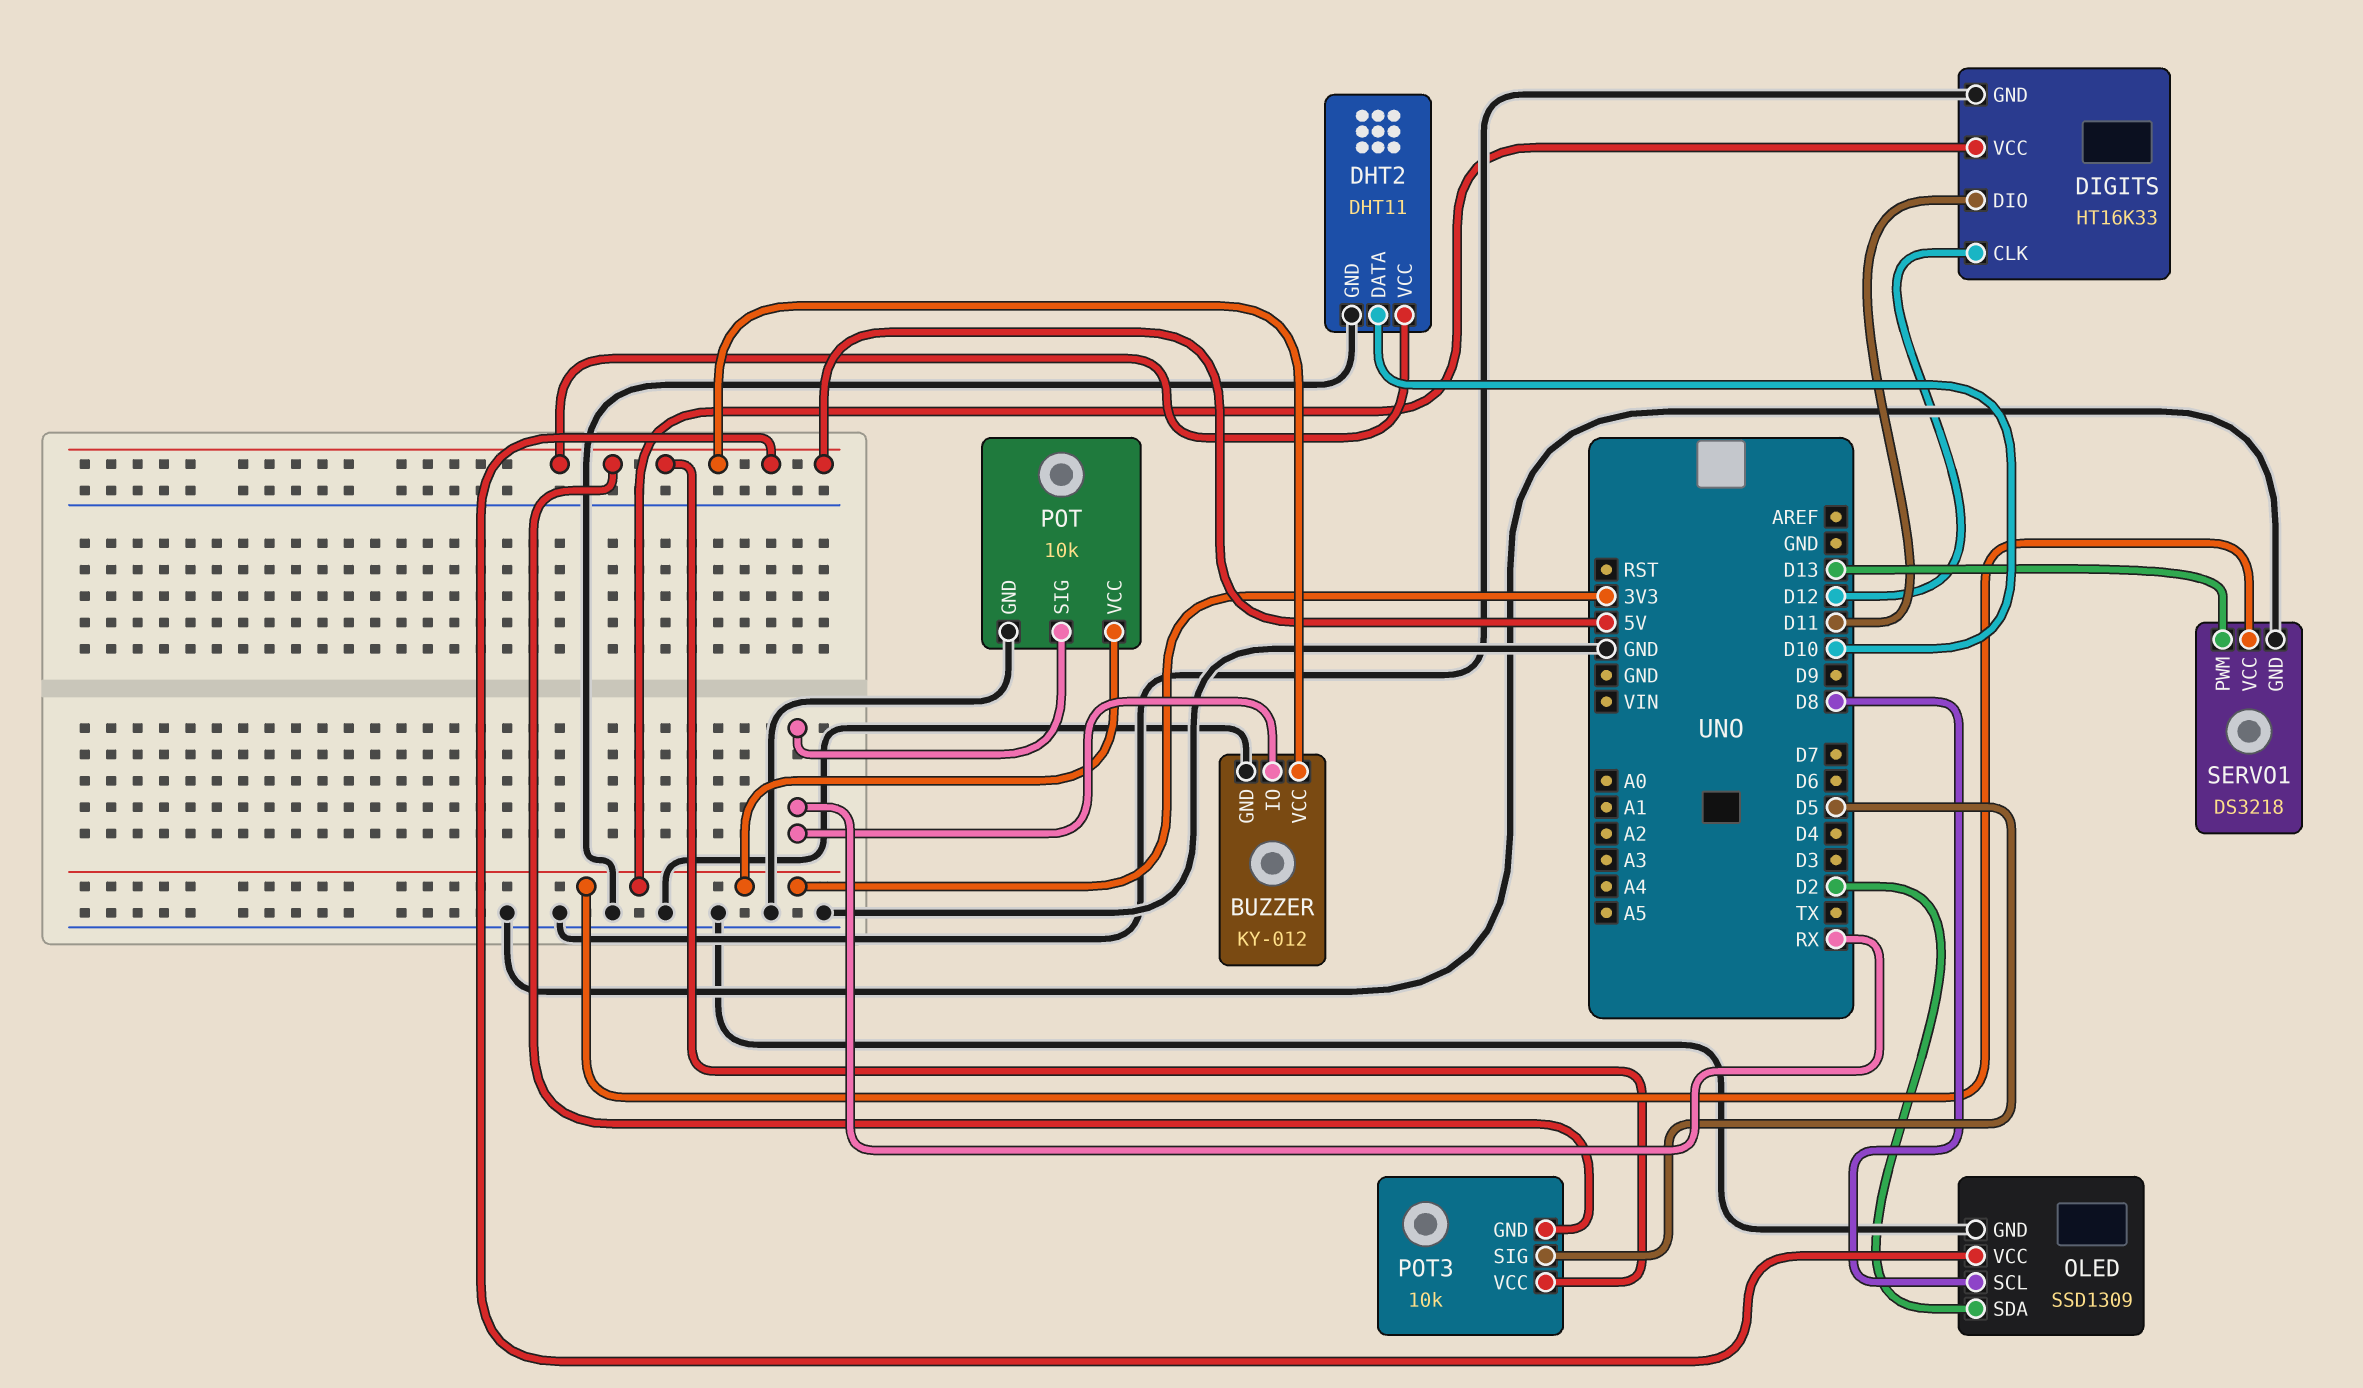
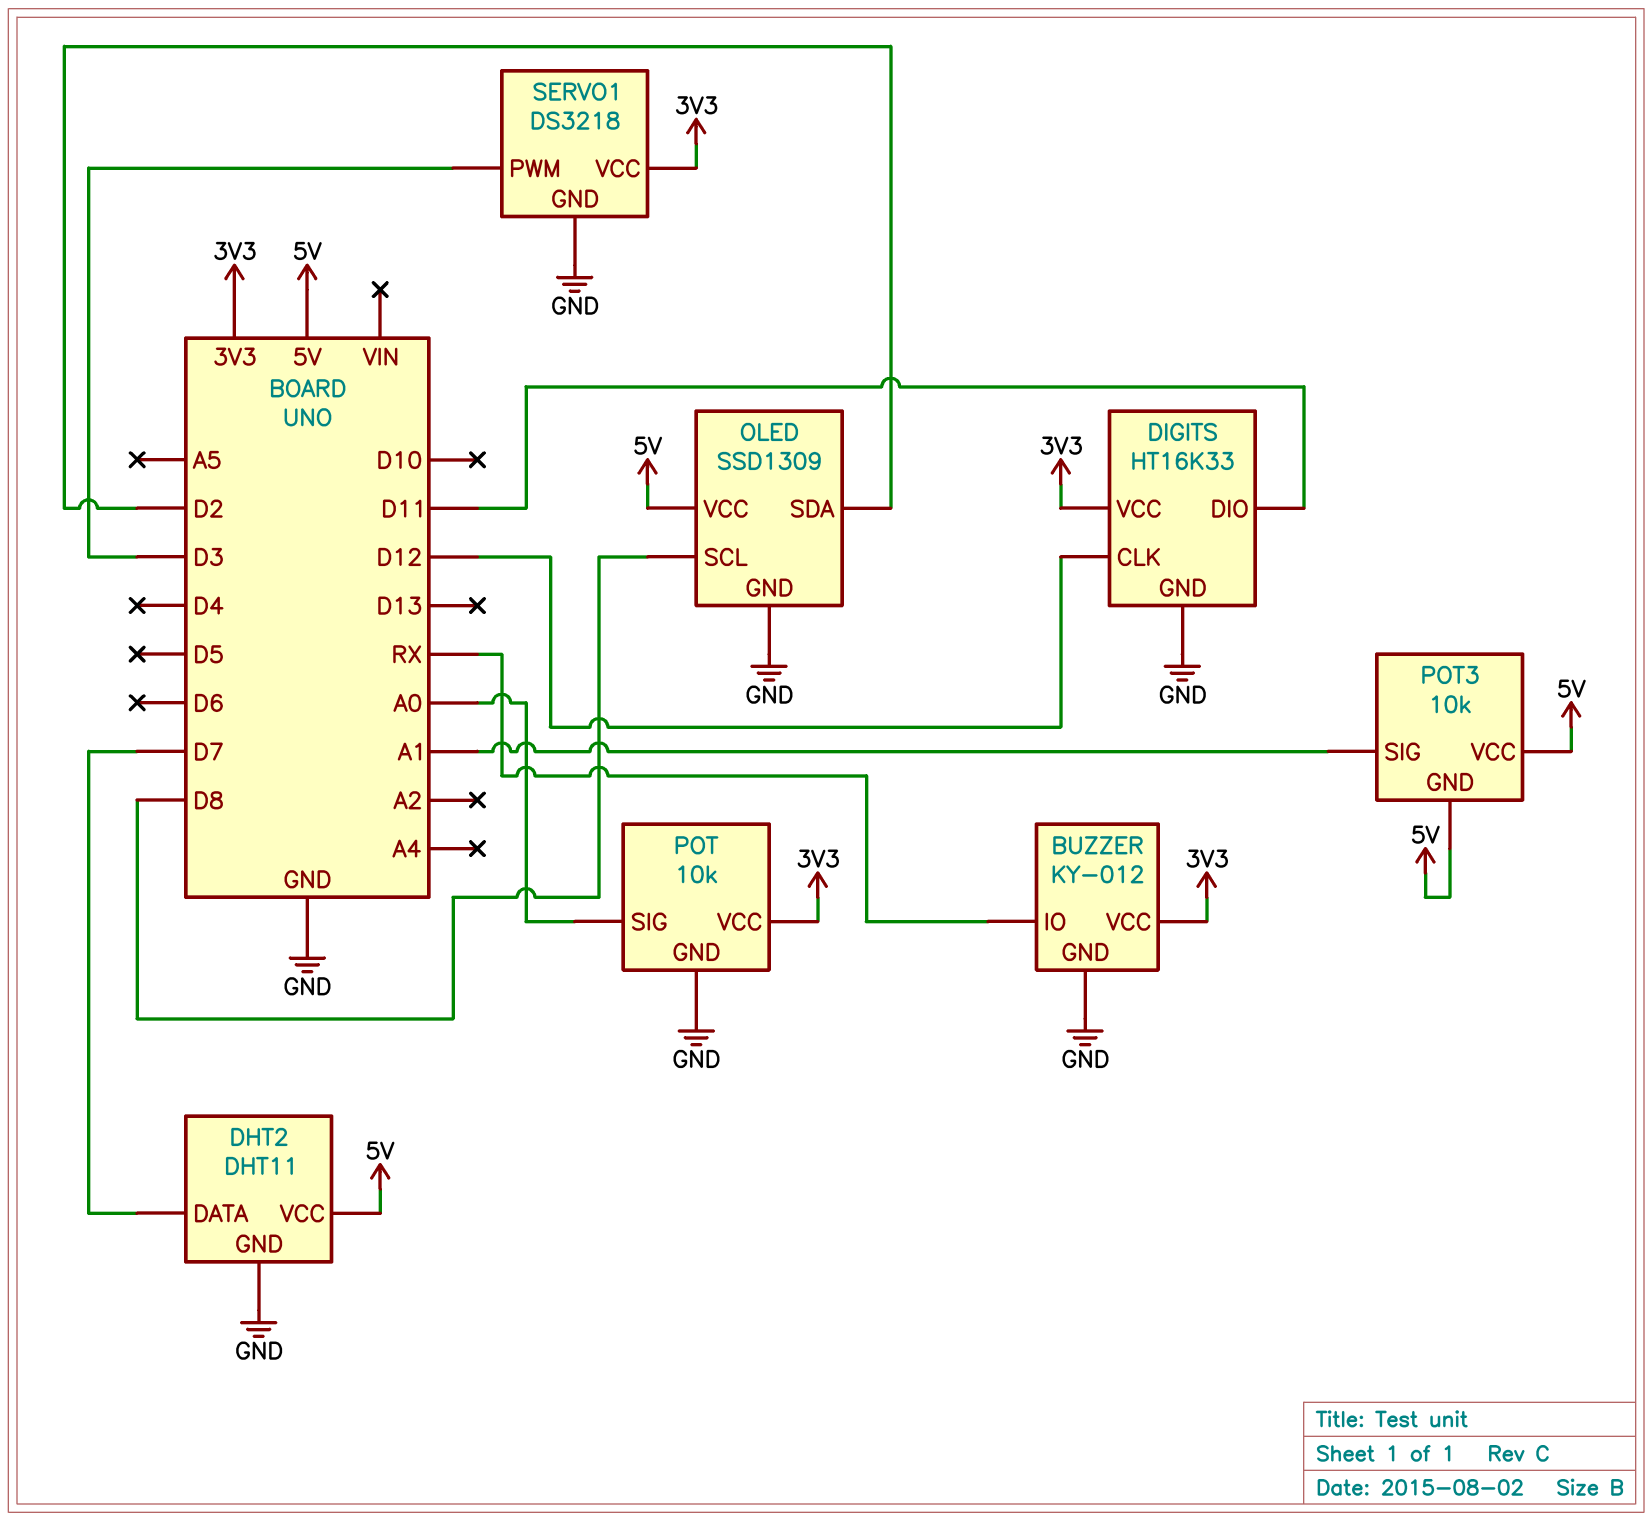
BUZZER pin VCC: 5V -> 3V3
DHT2 pin DATA: D10 -> D7
POT pin SIG: RX -> A0
POT3 pin SIG: D5 -> A1
SERVO1 pin PWM: D13 -> D3

